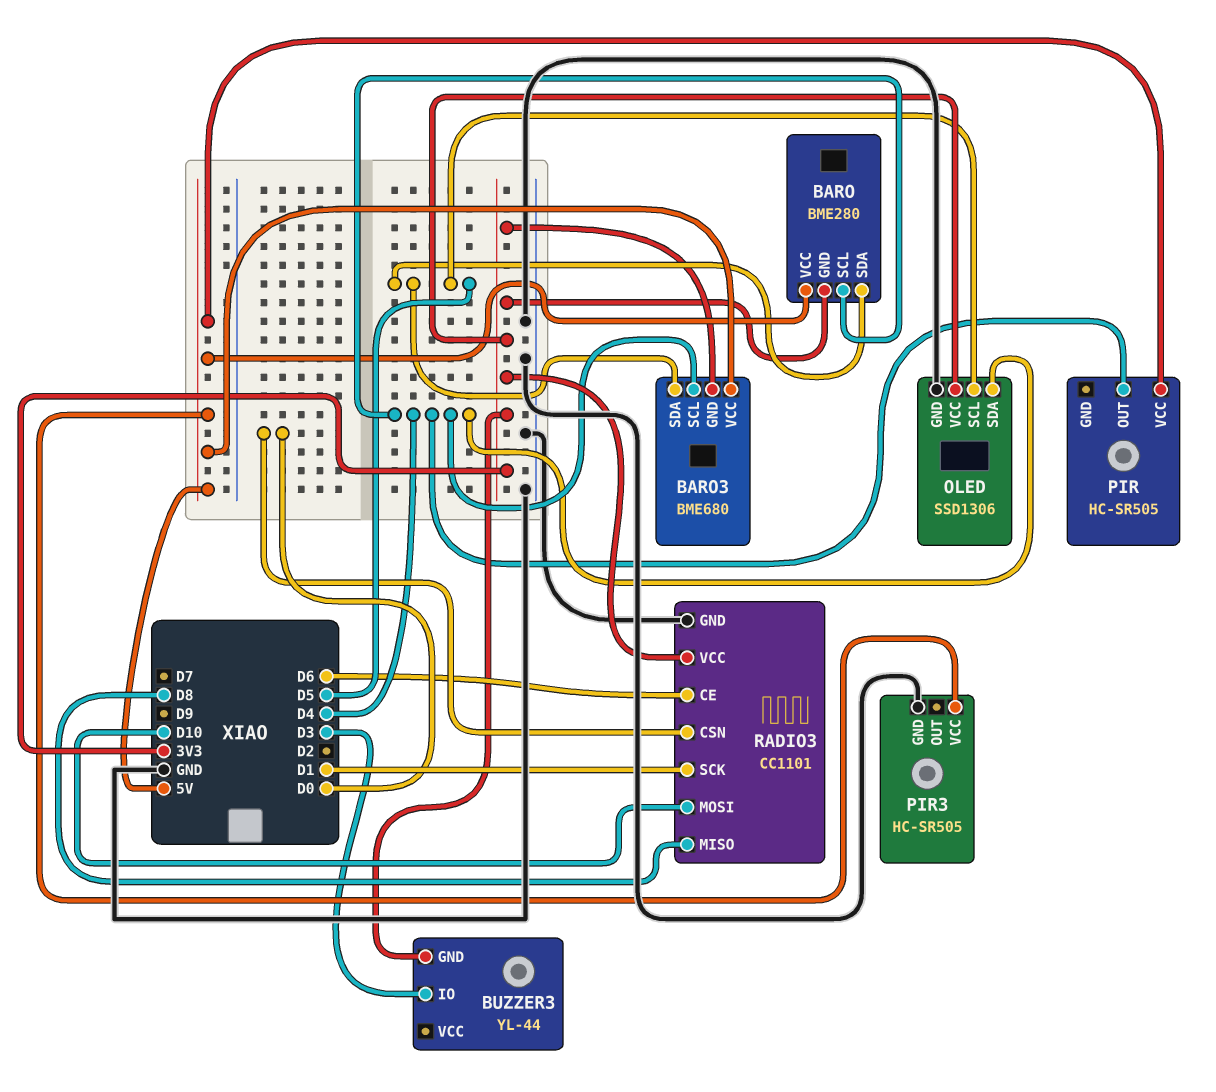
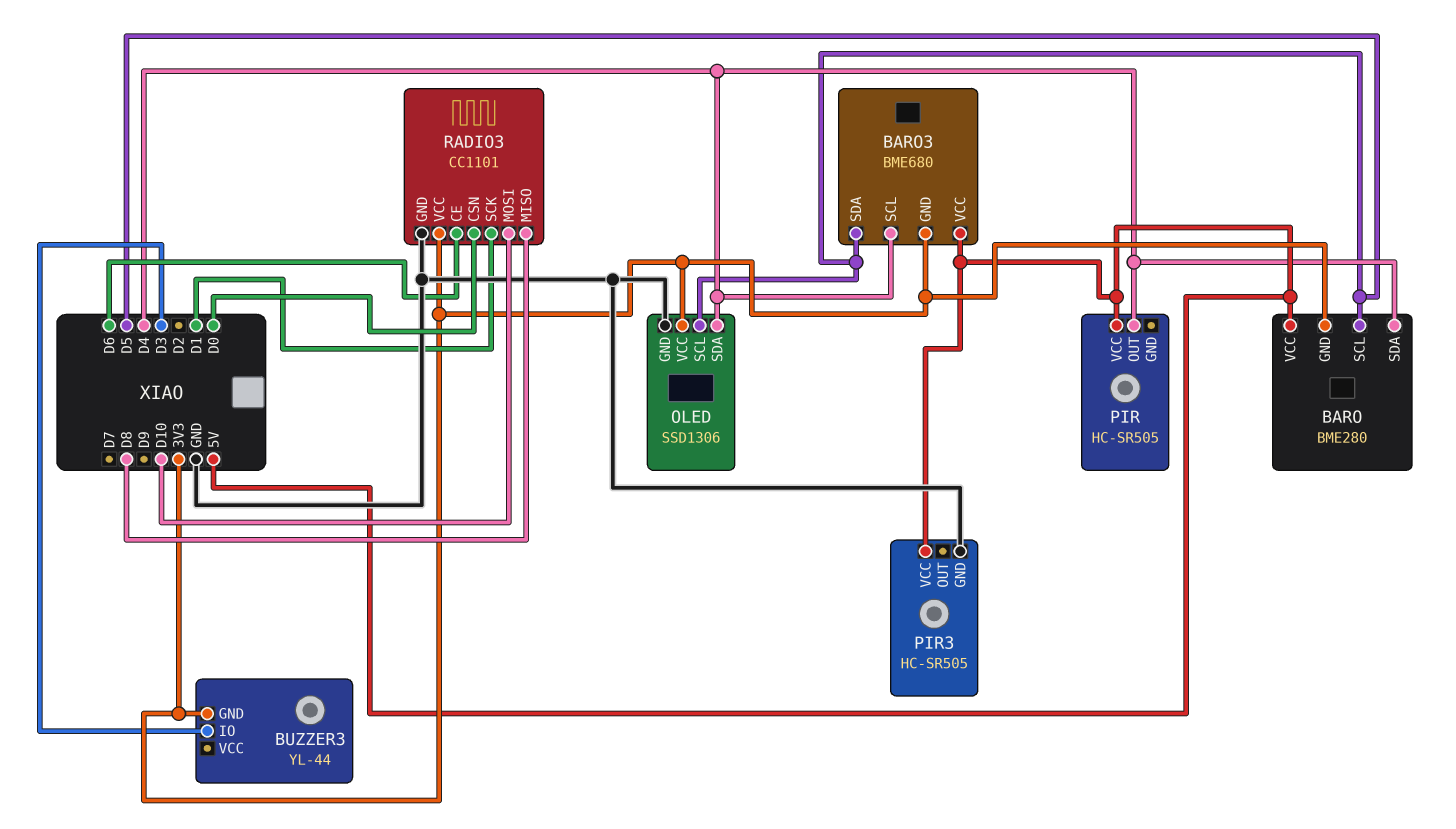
BARO pin SCL: D4 -> D5
BARO pin SDA: D5 -> D4

